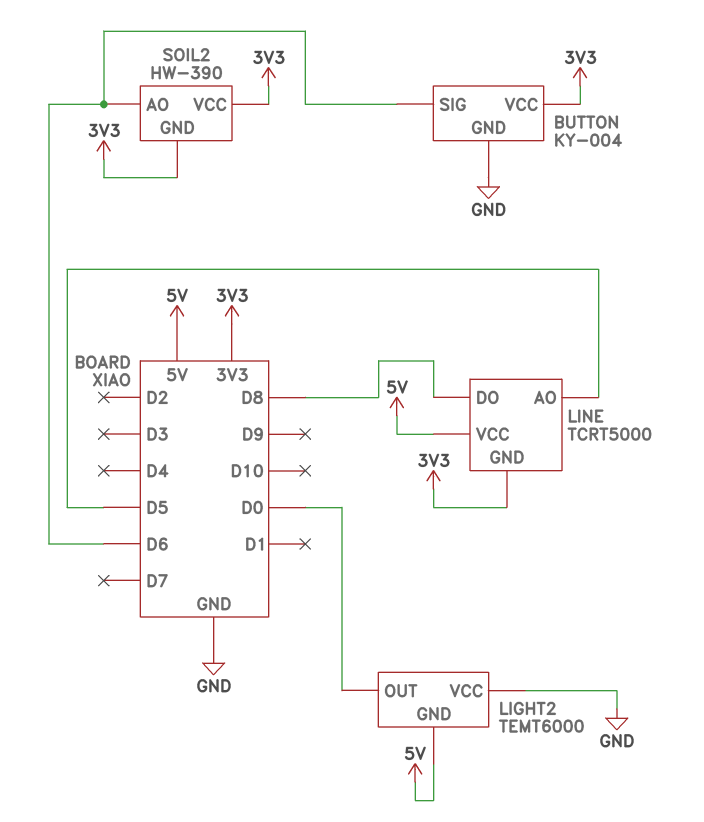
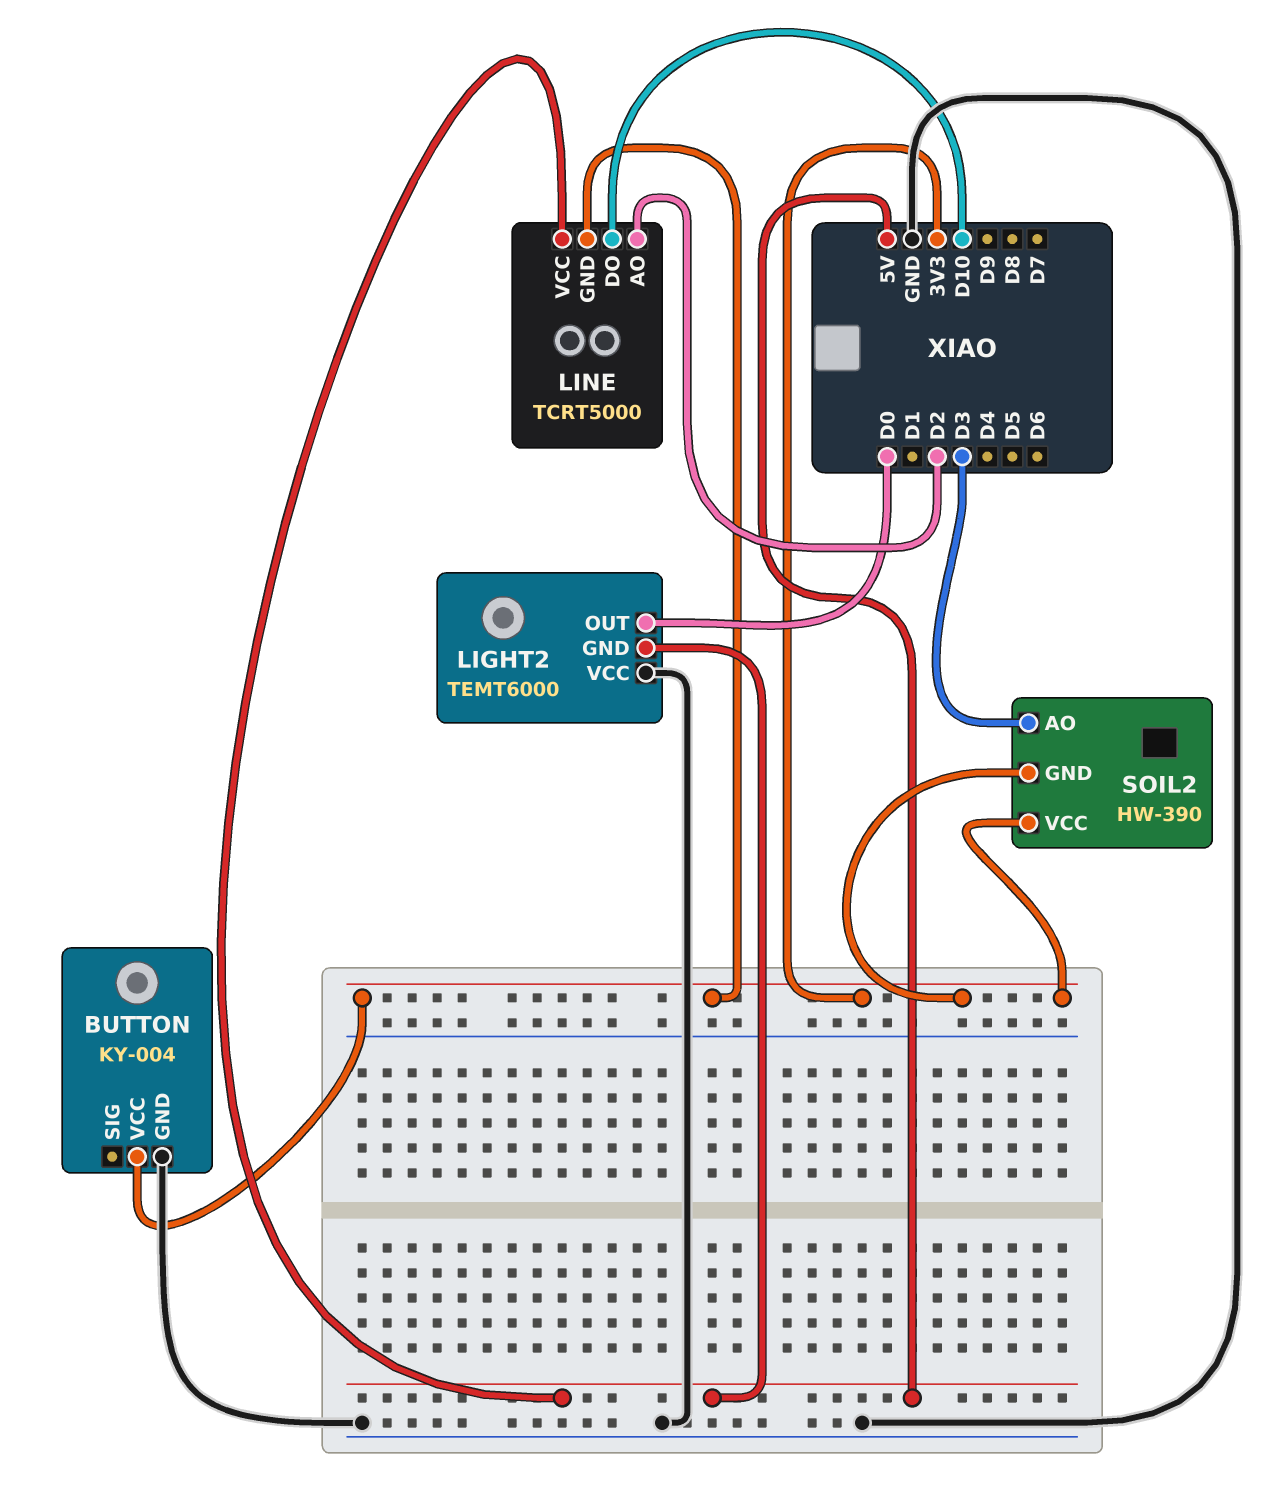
BUTTON pin SIG: D6 -> none
LINE pin AO: D5 -> D2
LINE pin DO: D8 -> D10
SOIL2 pin AO: D6 -> D3

